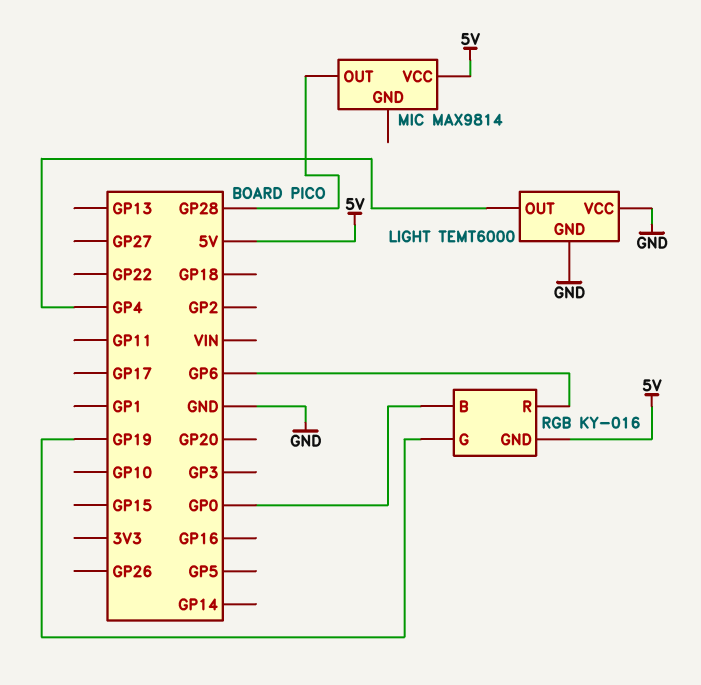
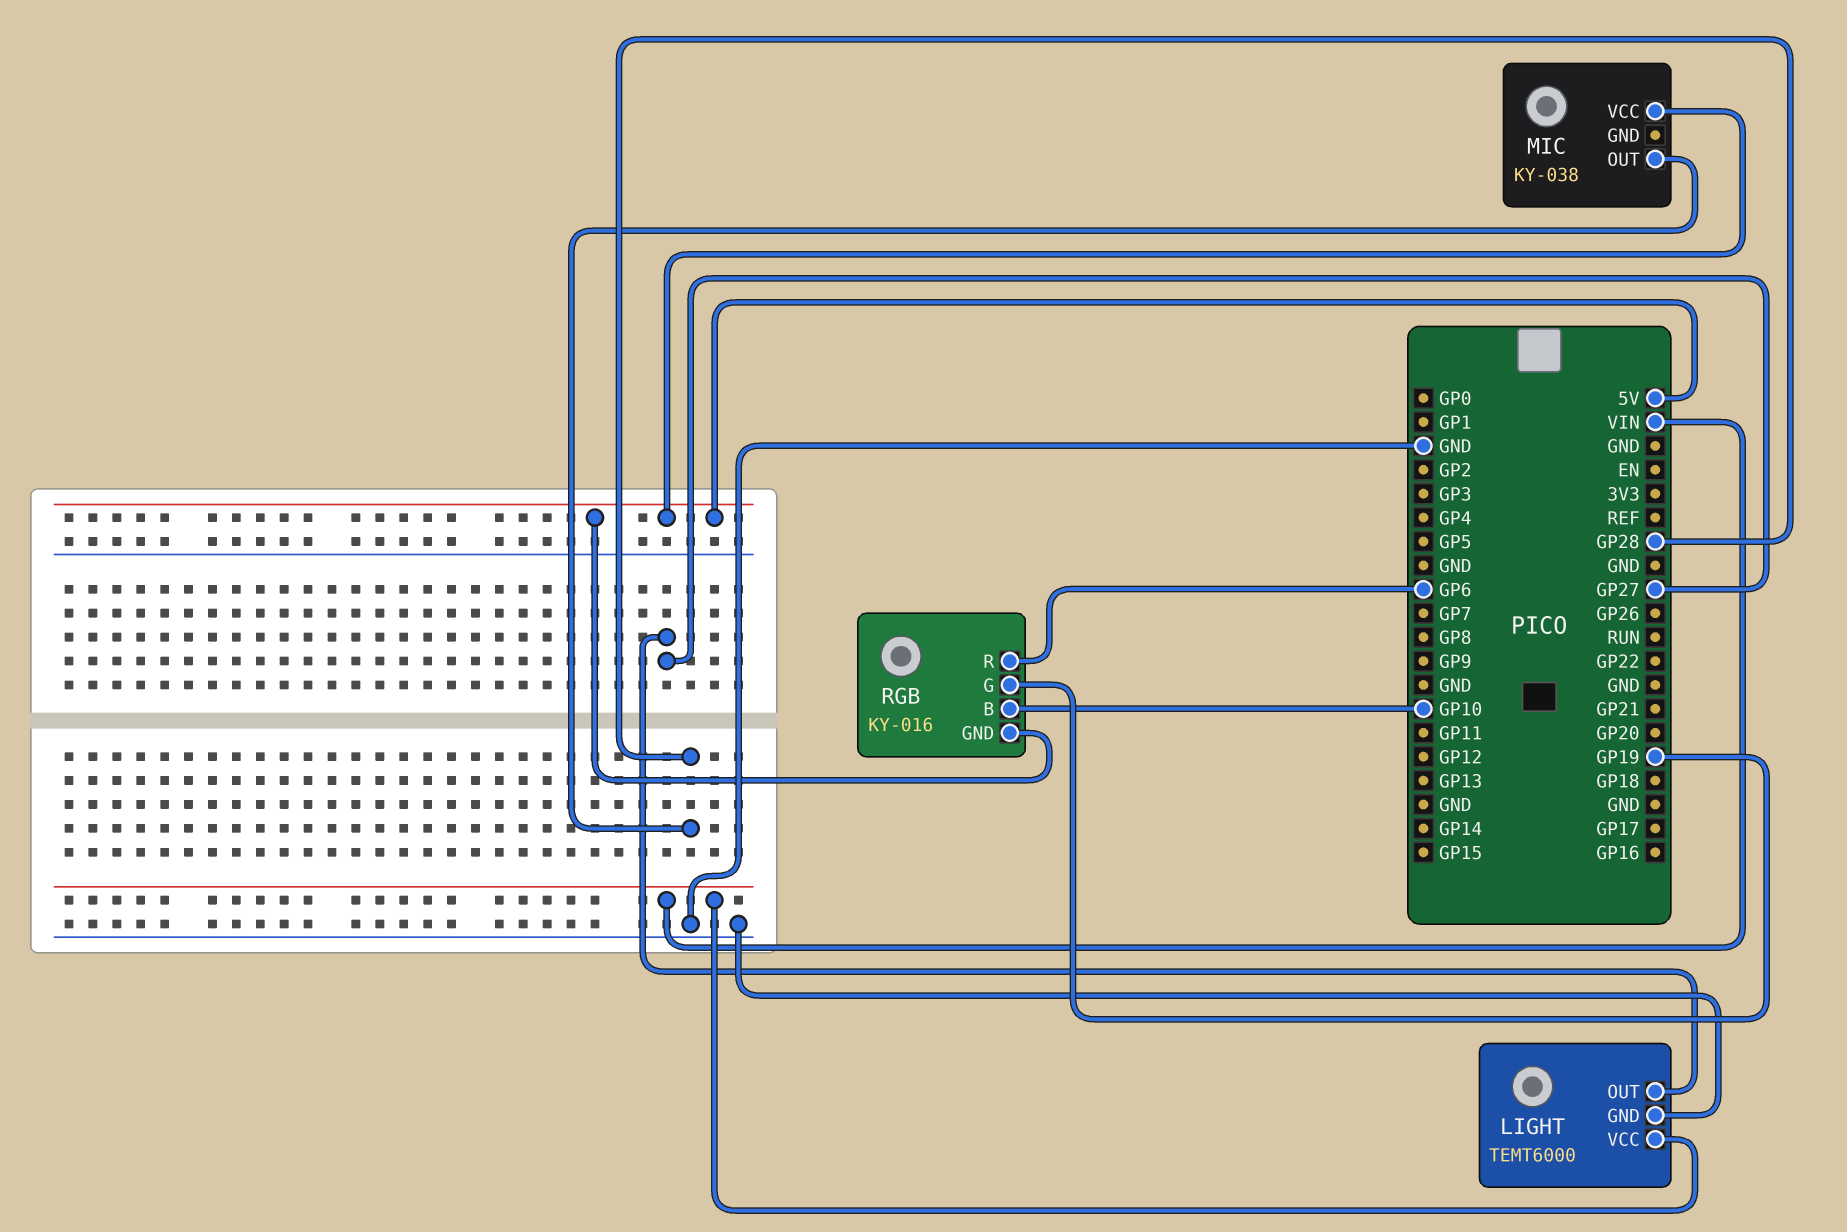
LIGHT pin OUT: GP4 -> GP27
LIGHT pin VCC: GND -> VIN
MIC: MAX9814 -> KY-038
RGB pin B: GP0 -> GP10

